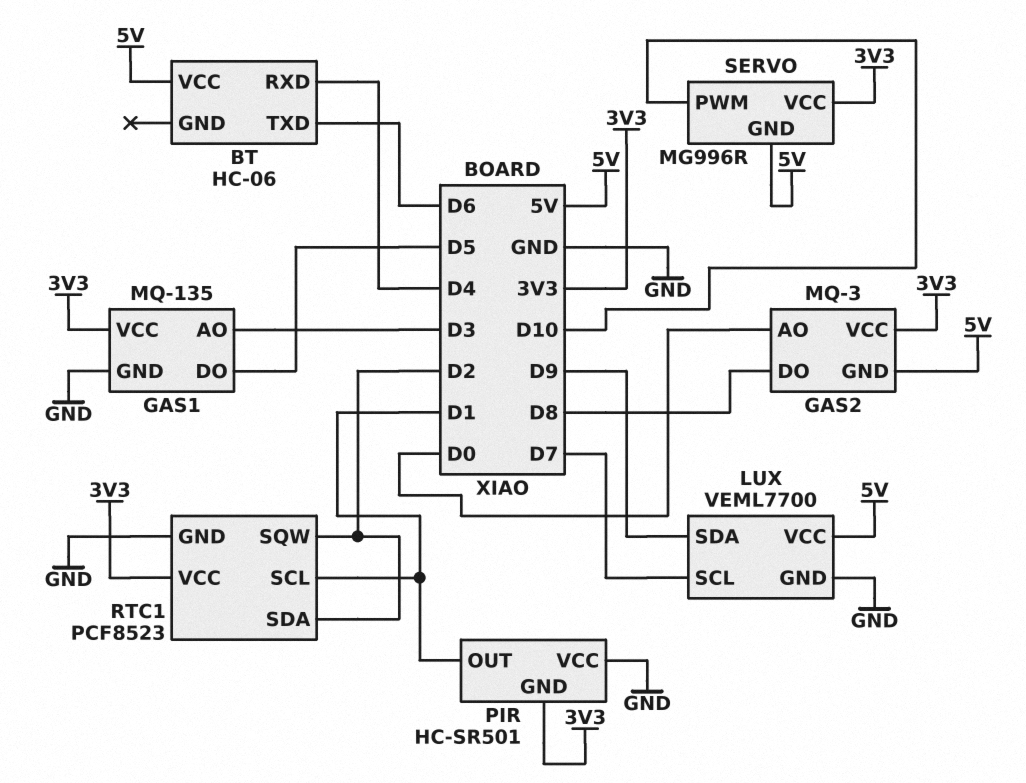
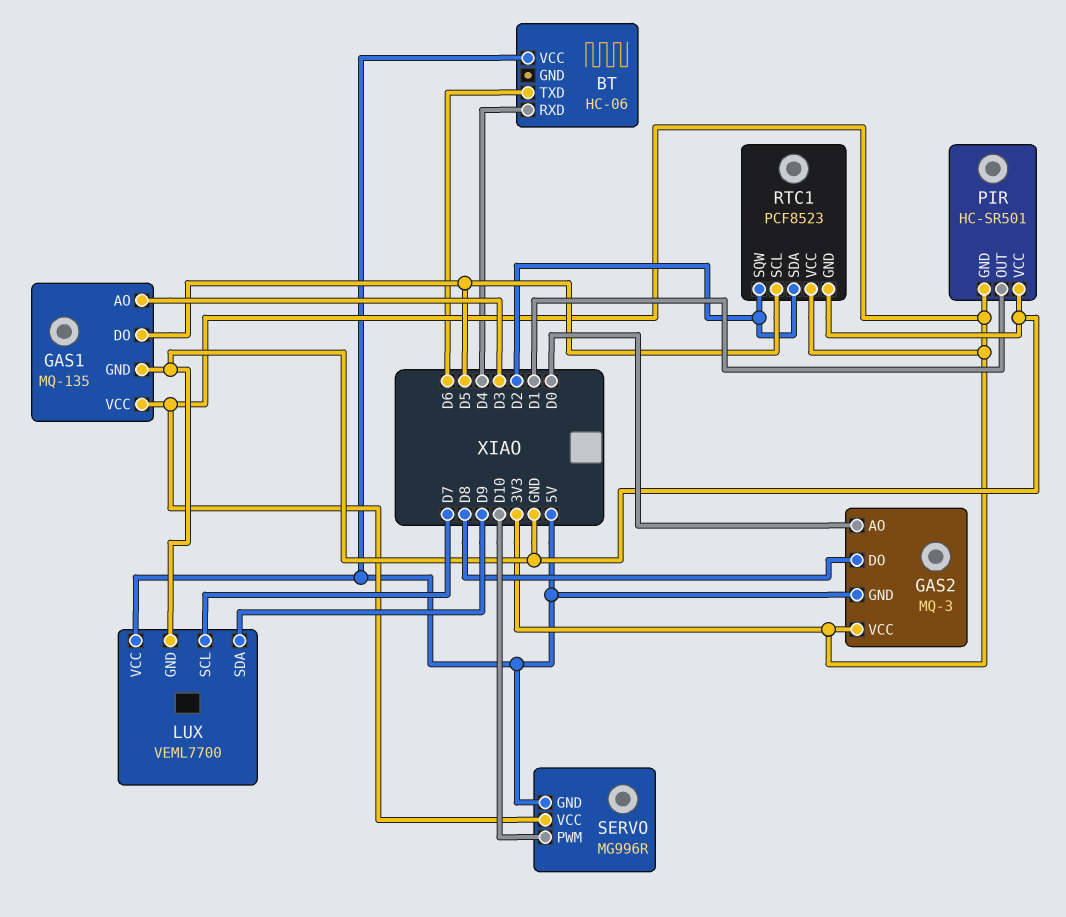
RTC1 pin SCL: D1 -> D5

